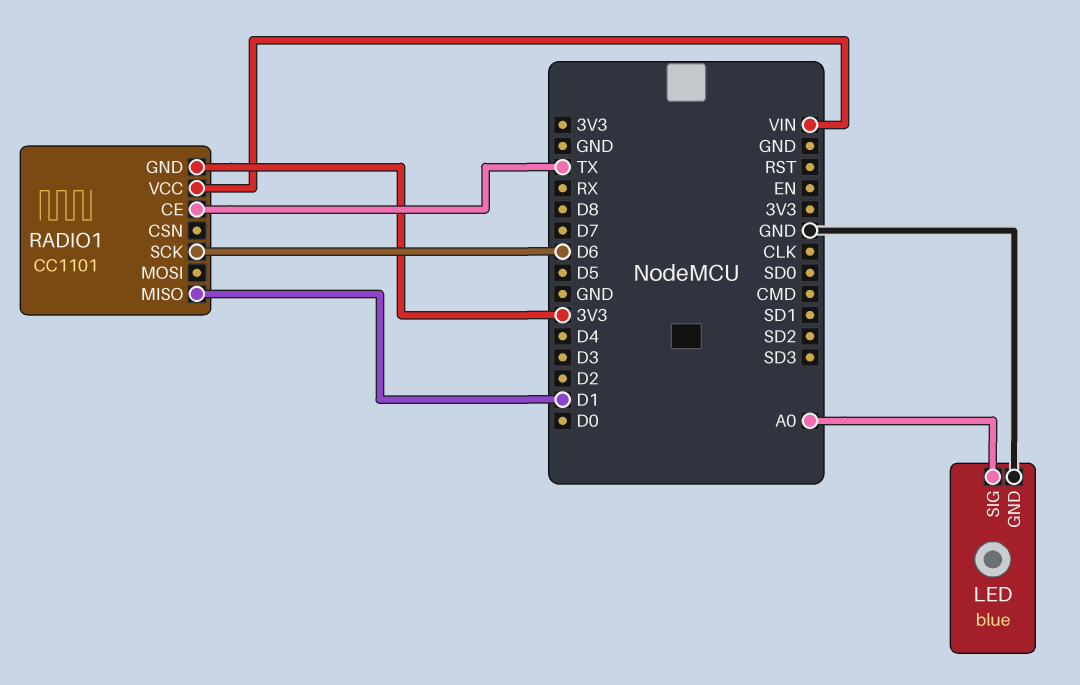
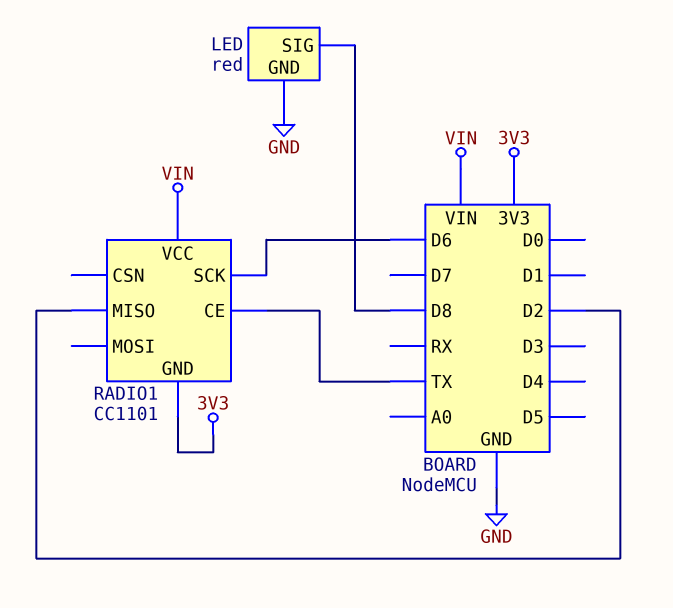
LED: blue -> red
LED pin SIG: A0 -> D8
RADIO1 pin MISO: D1 -> D2

